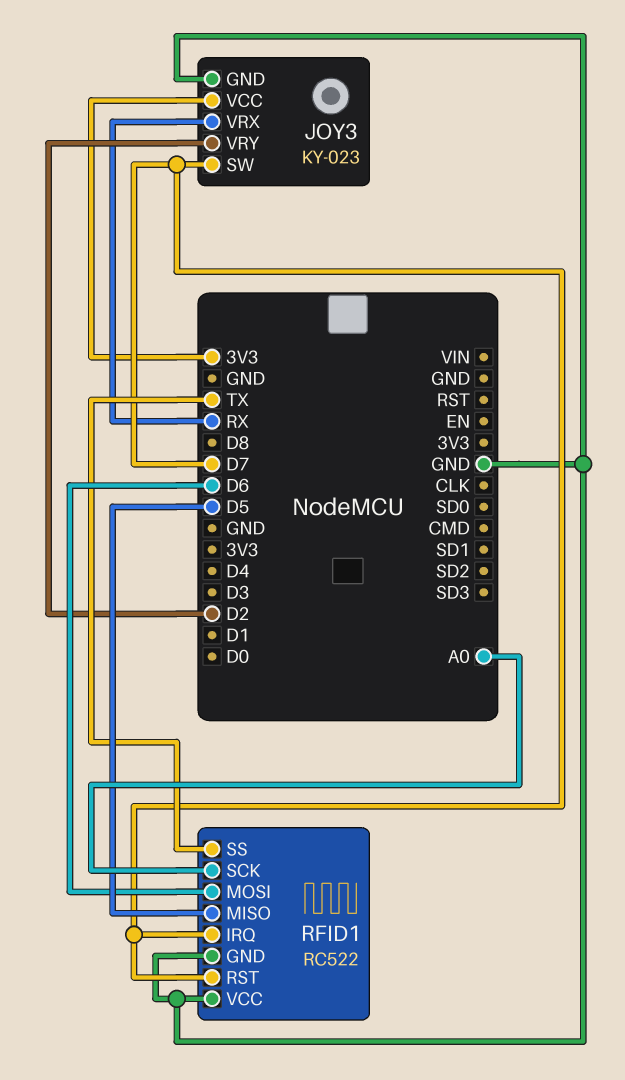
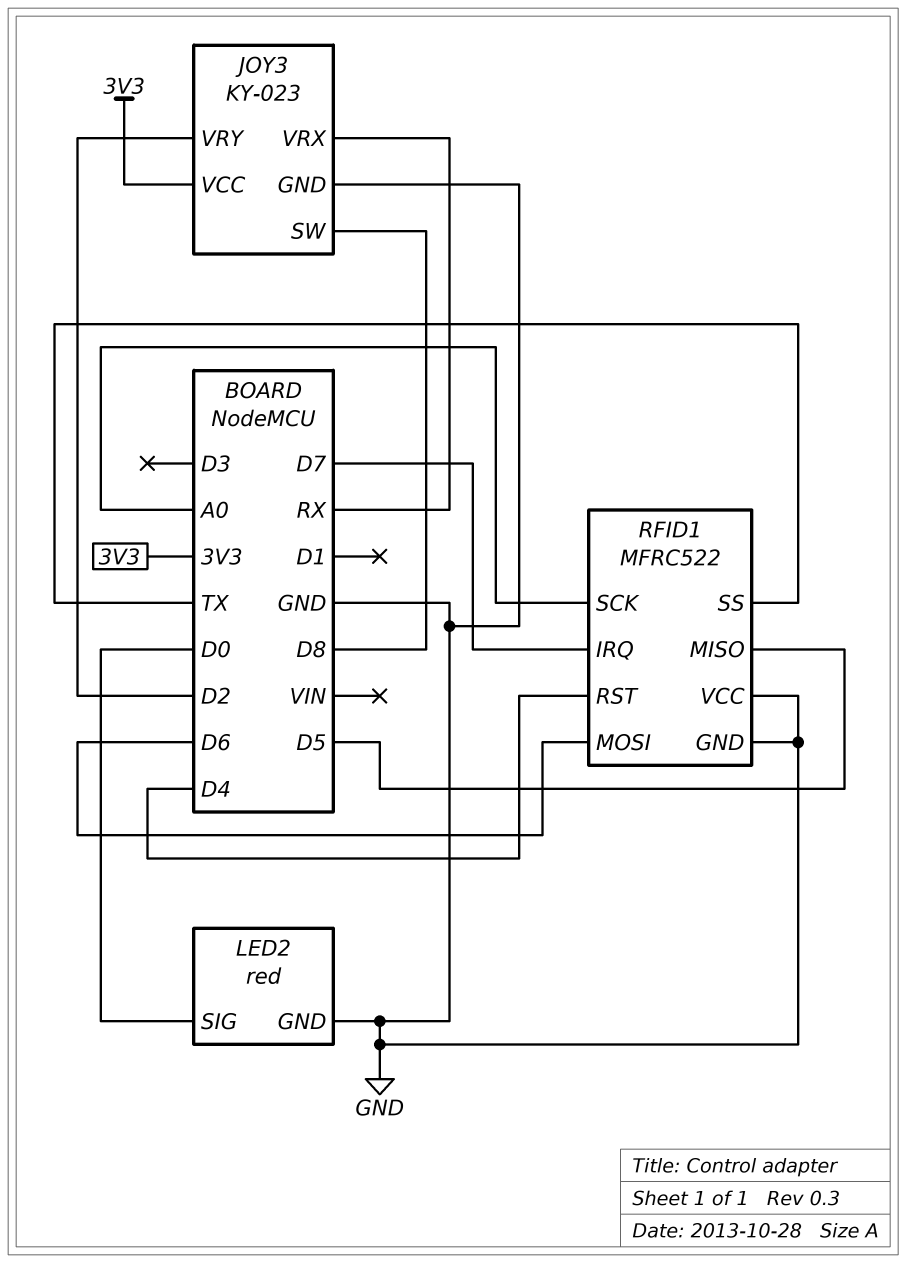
JOY3 pin SW: D7 -> D8
LED2: none -> red
LED2 pin GND: none -> GND
LED2 pin SIG: none -> D0
RFID1: RC522 -> MFRC522
RFID1 pin RST: D7 -> D4

